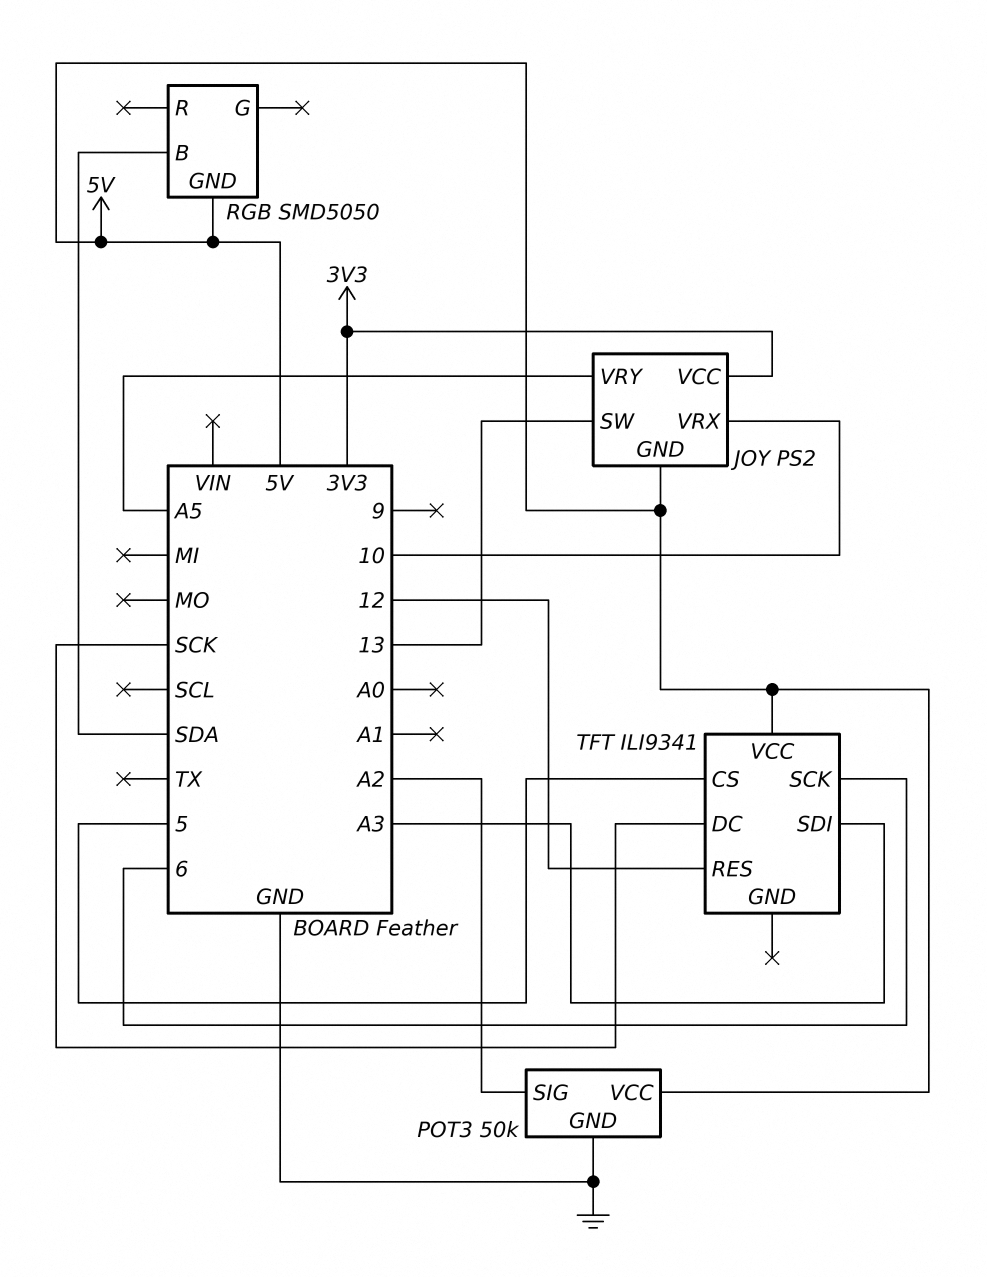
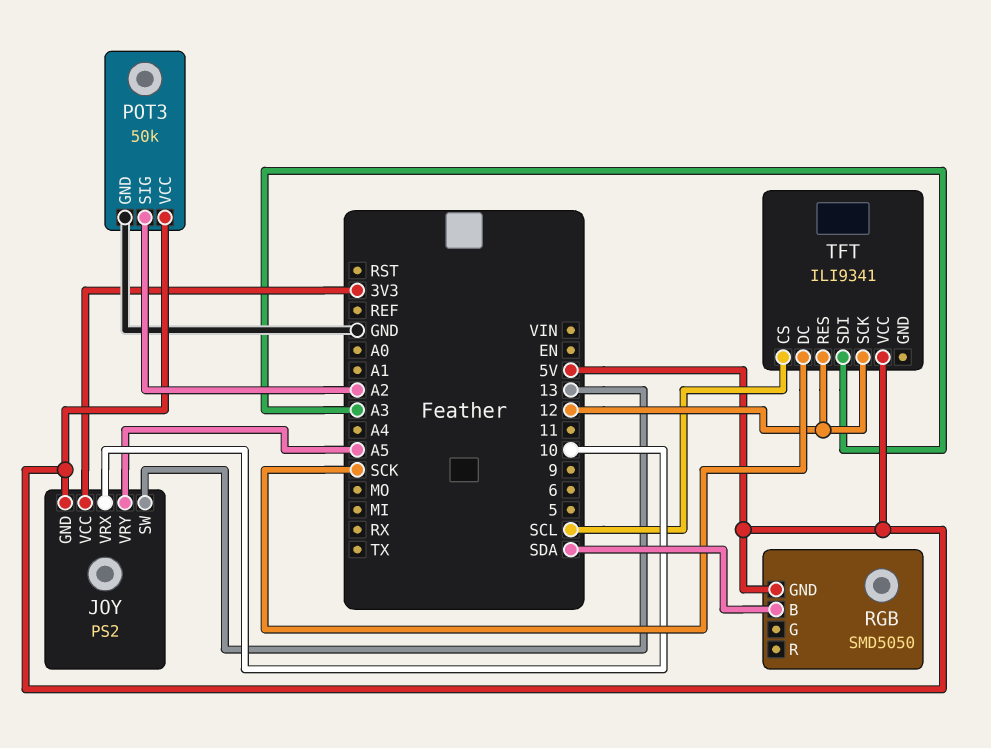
TFT pin CS: 5 -> SCL
TFT pin SCK: 6 -> 12

